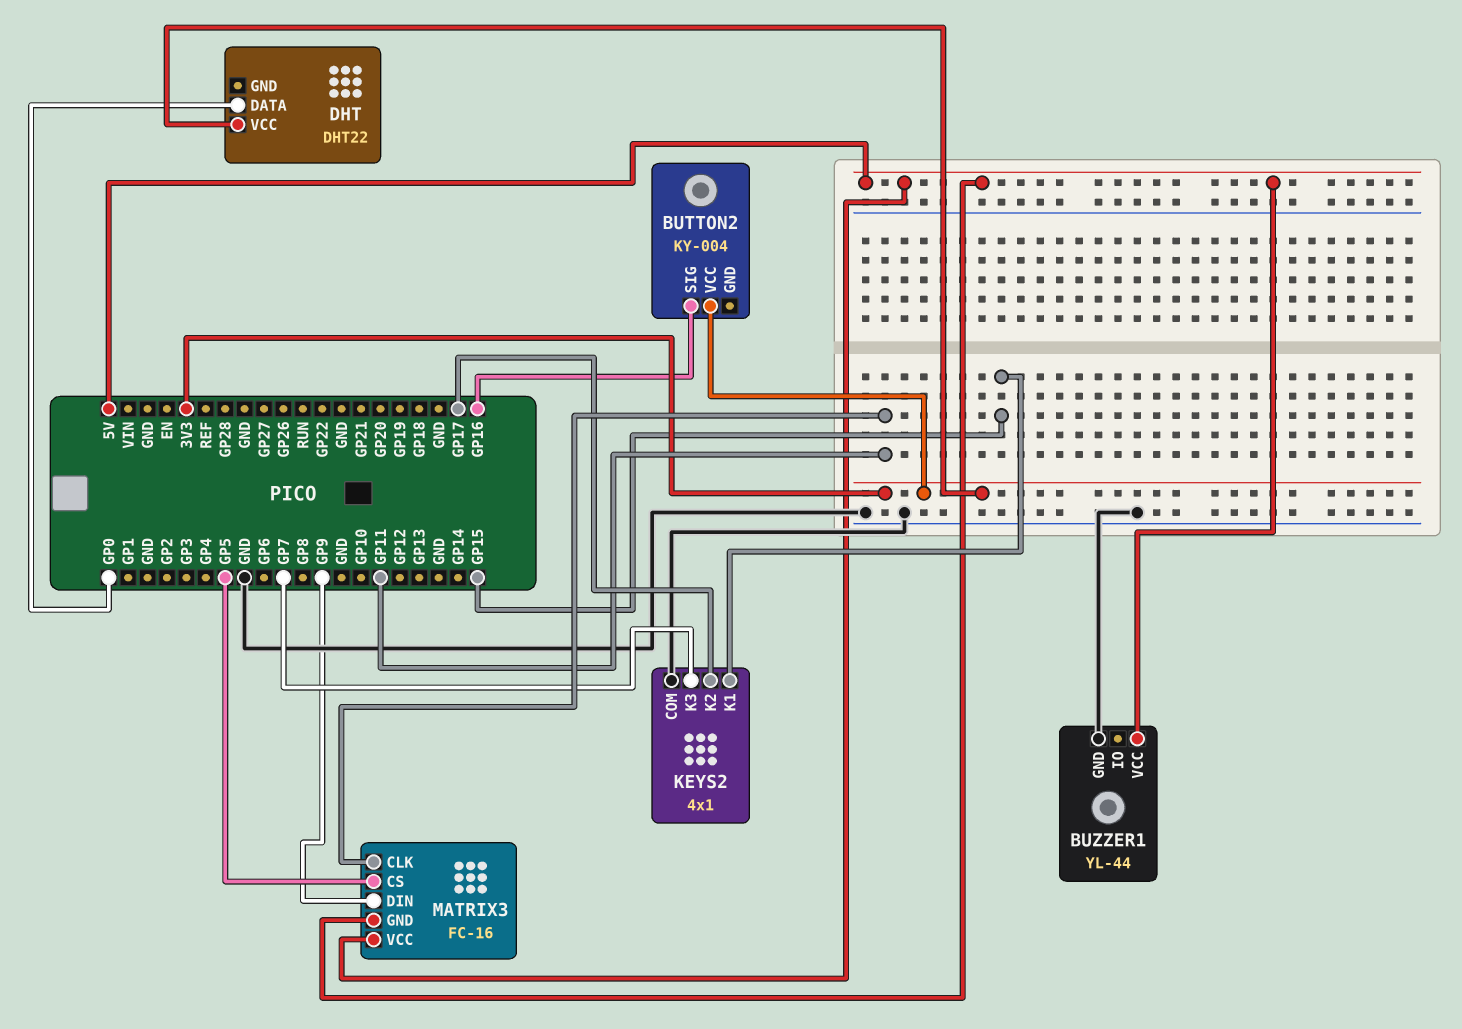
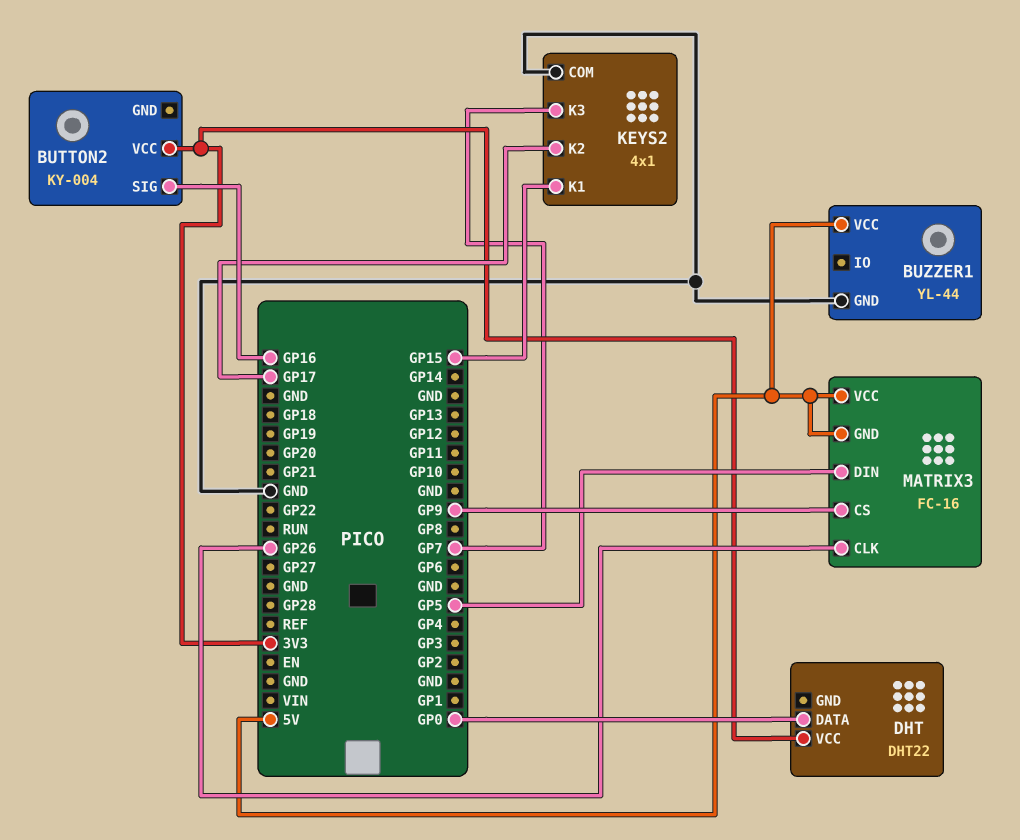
MATRIX3 pin CLK: GP11 -> GP26
MATRIX3 pin CS: GP5 -> GP9
MATRIX3 pin DIN: GP9 -> GP5

